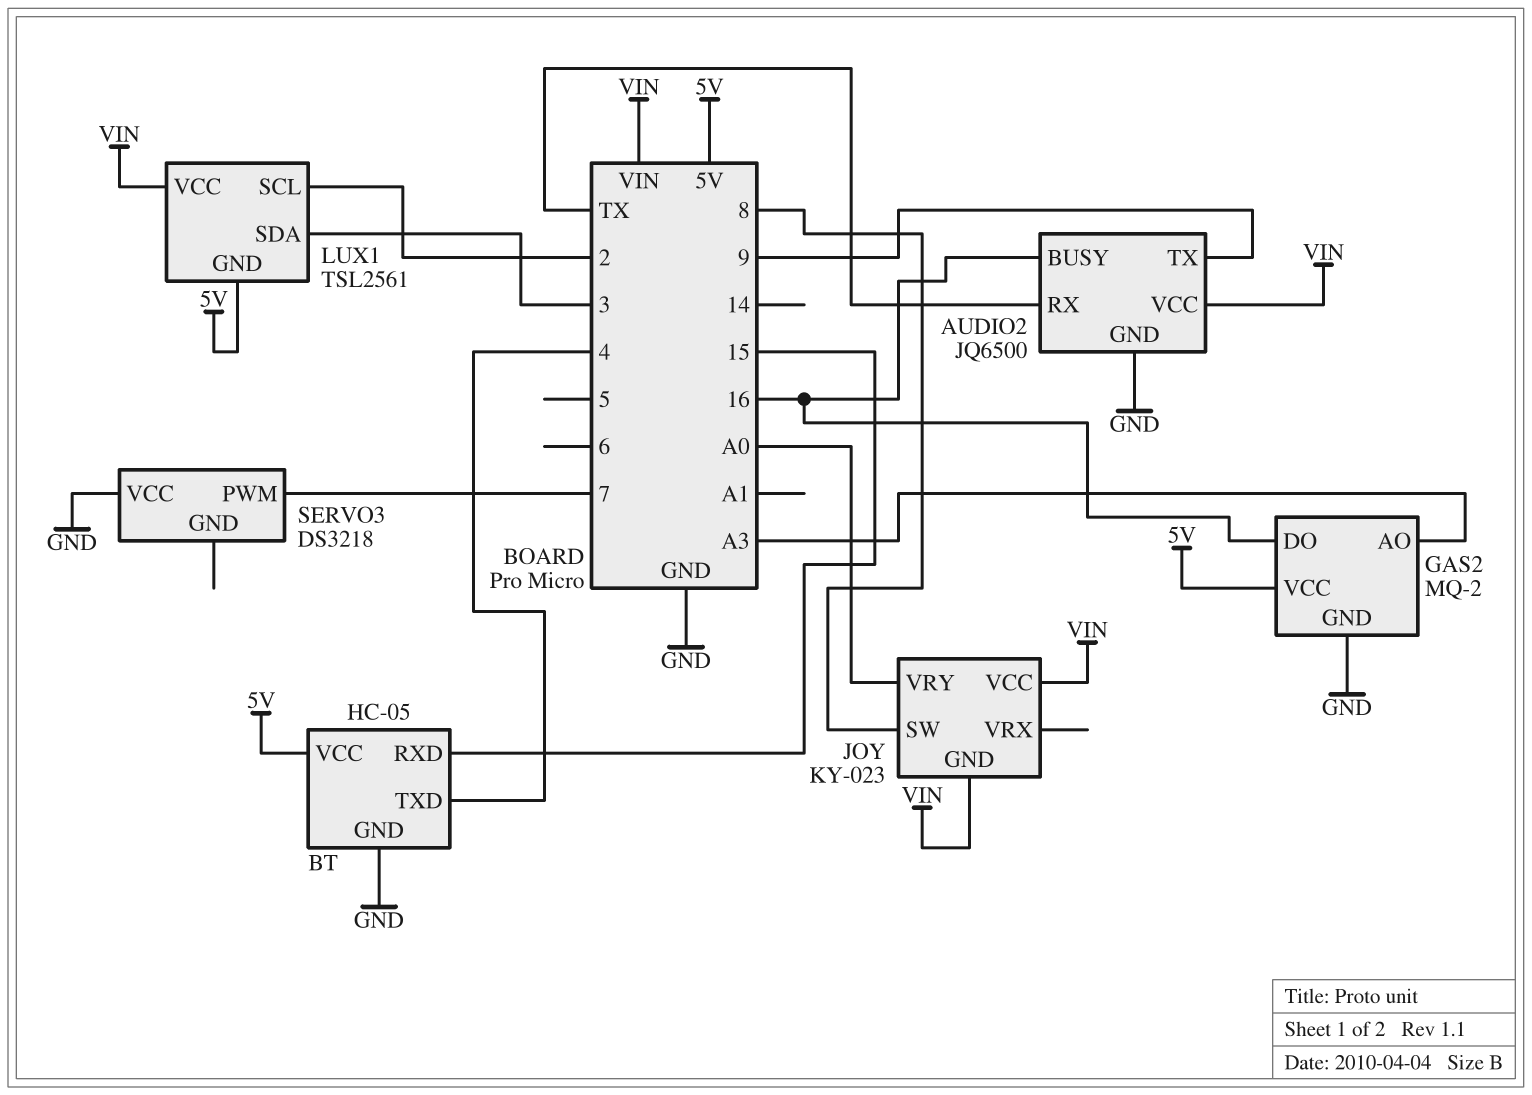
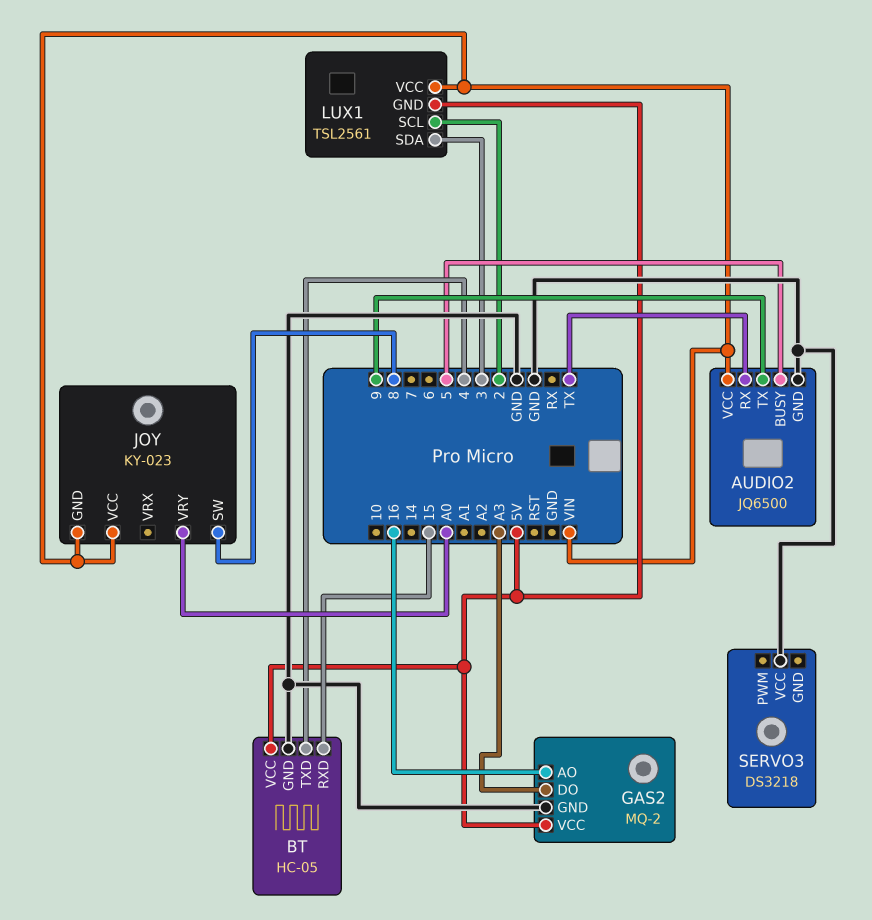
AUDIO2 pin BUSY: 16 -> 5
GAS2 pin AO: A3 -> 16
GAS2 pin DO: 16 -> A3
SERVO3 pin PWM: 7 -> none

